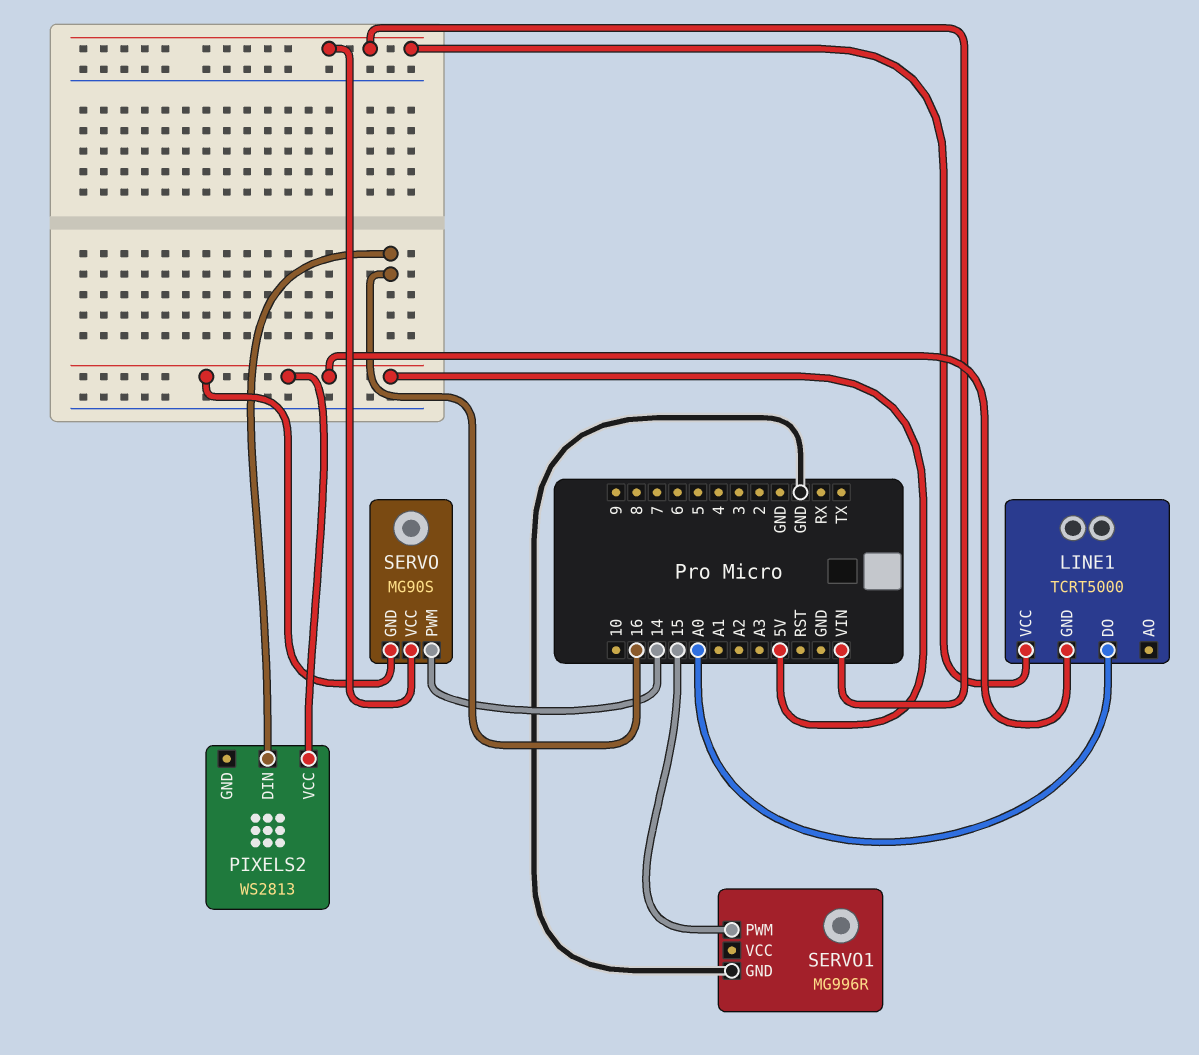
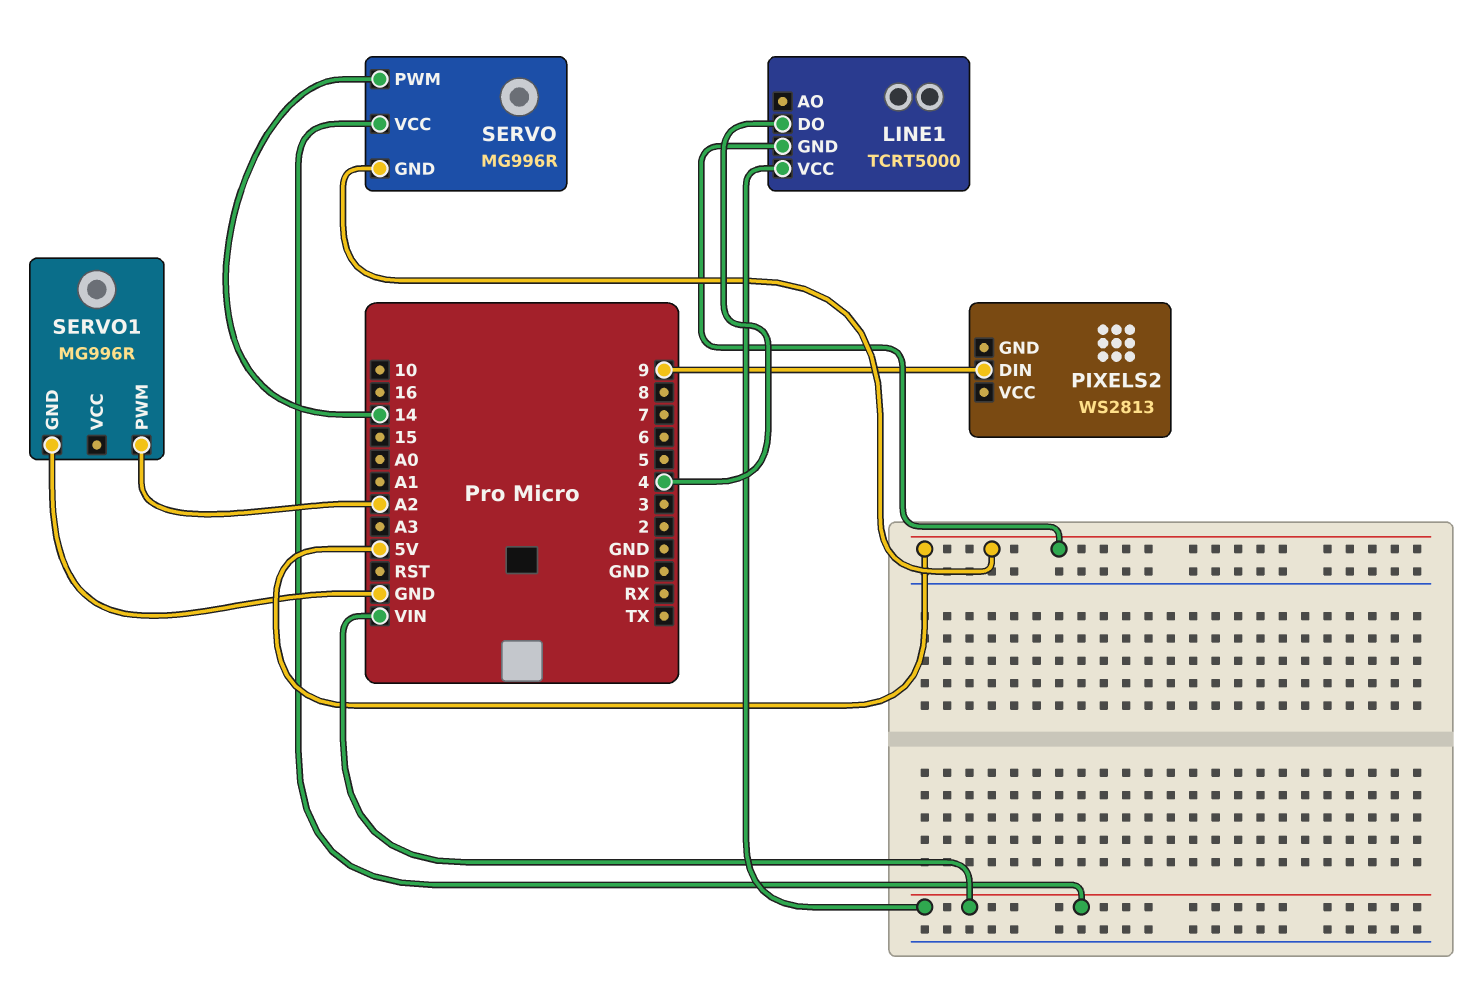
LINE1 pin DO: A0 -> 4
PIXELS2 pin DIN: 16 -> 9
PIXELS2 pin VCC: 5V -> none
SERVO: MG90S -> MG996R
SERVO1 pin PWM: 15 -> A2

